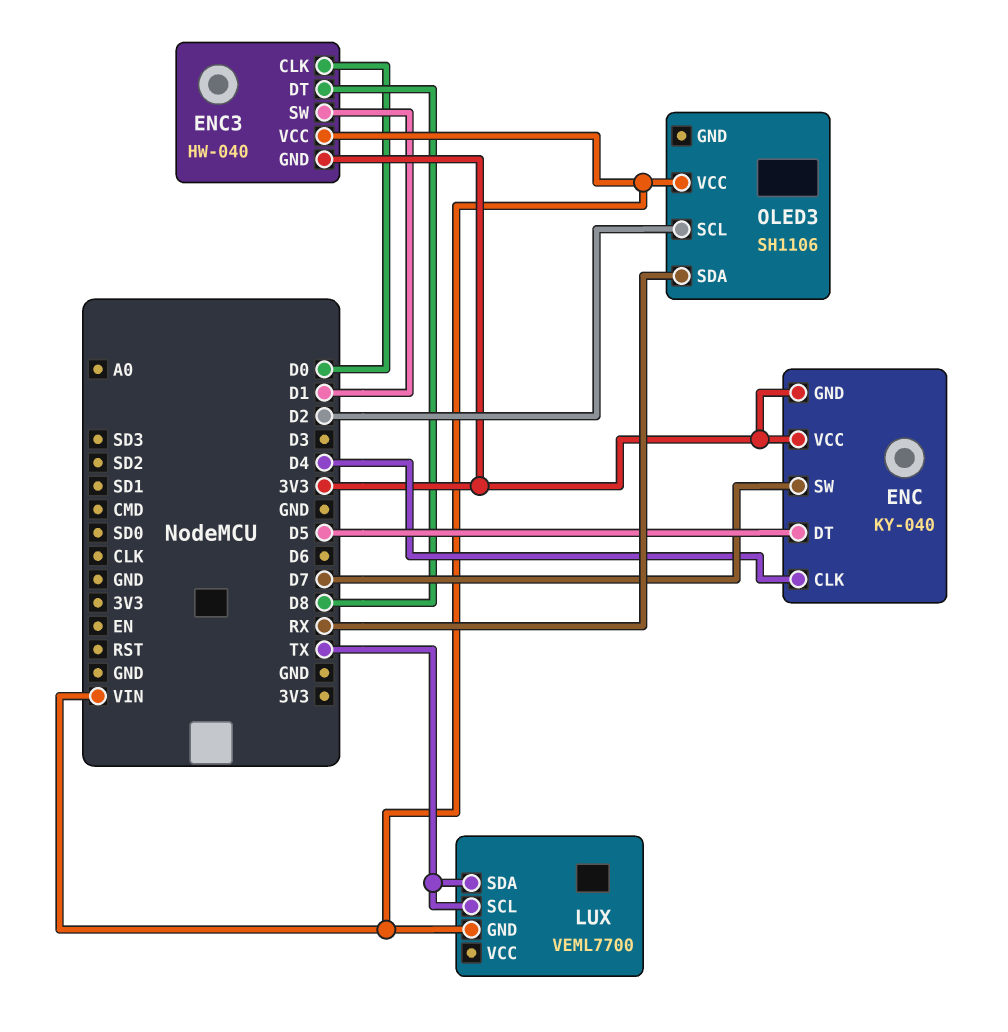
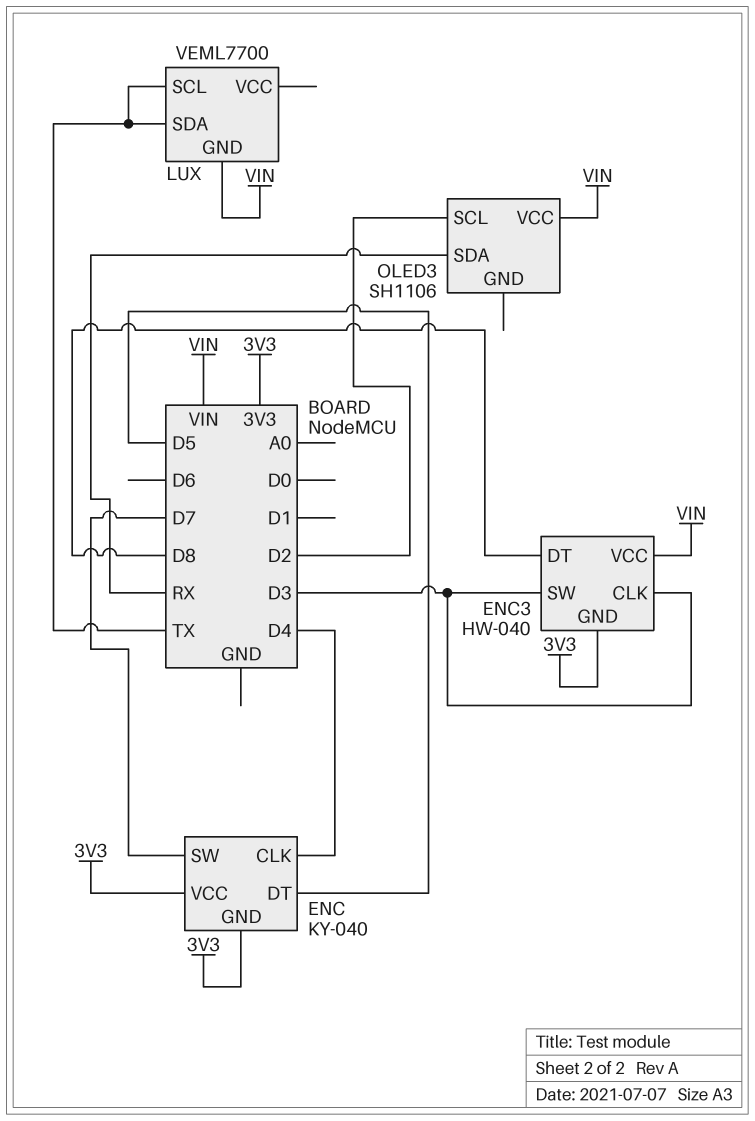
ENC3 pin CLK: D0 -> D3
ENC3 pin SW: D1 -> D3

